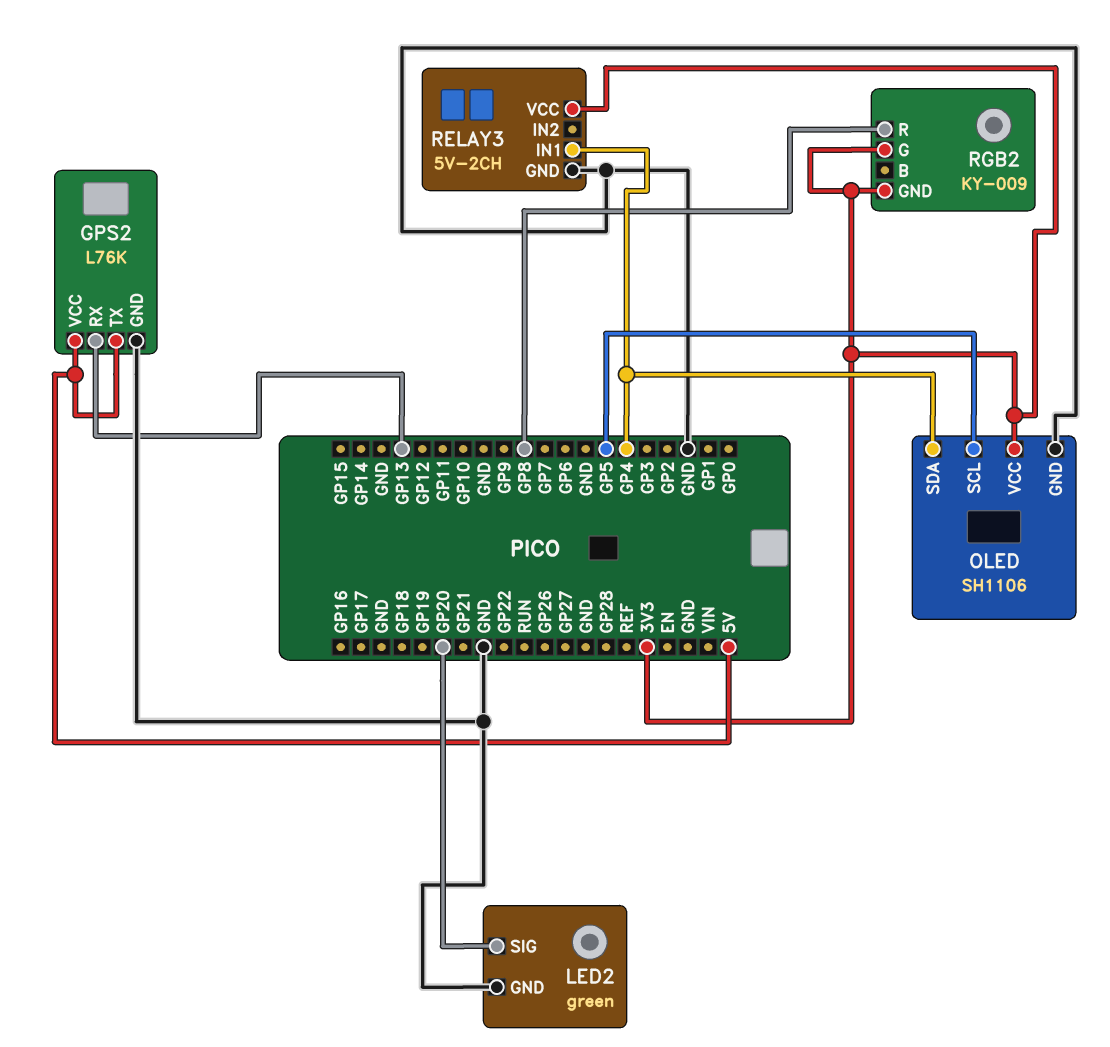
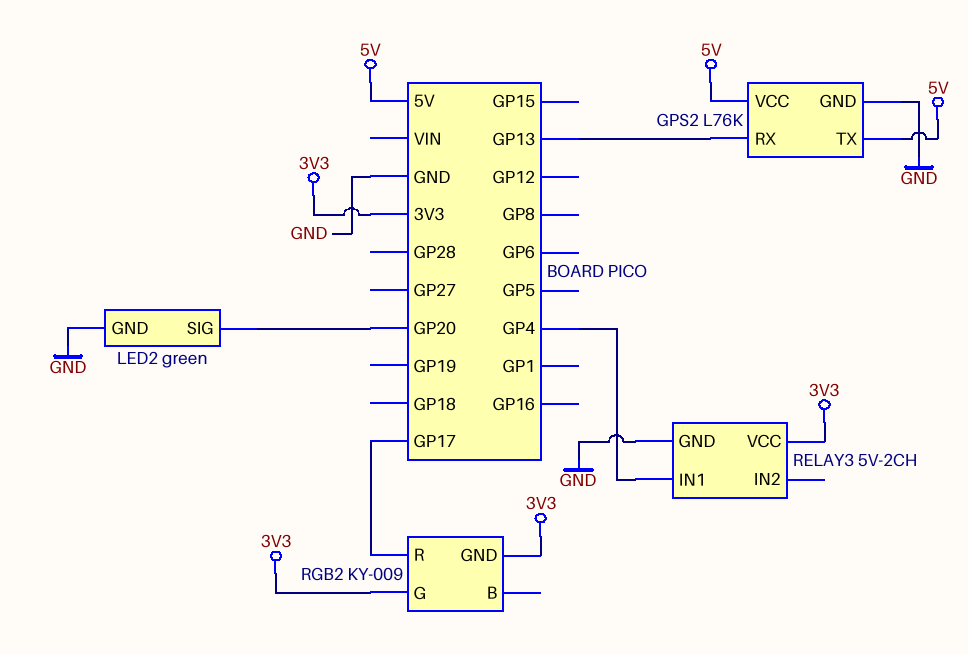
OLED: SH1106 -> none
OLED pin GND: GND -> none
OLED pin SCL: GP5 -> none
OLED pin SDA: GP4 -> none
OLED pin VCC: 3V3 -> none
RGB2 pin R: GP8 -> GP17

